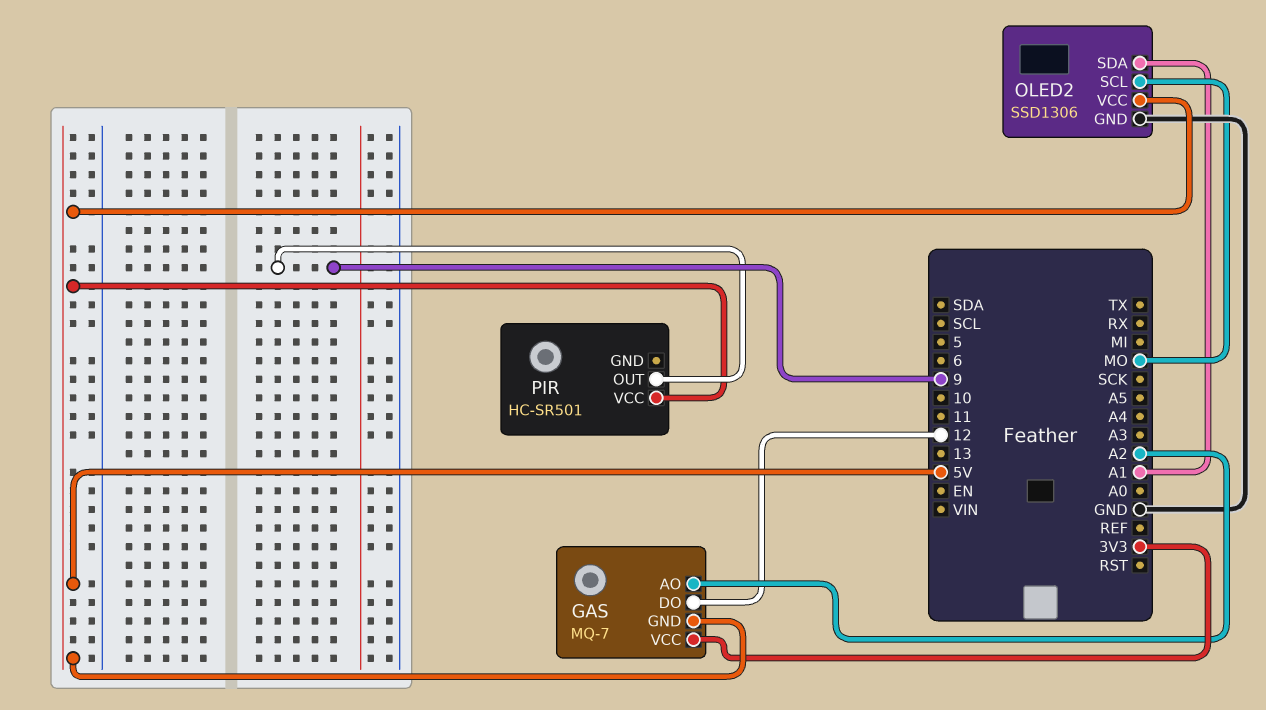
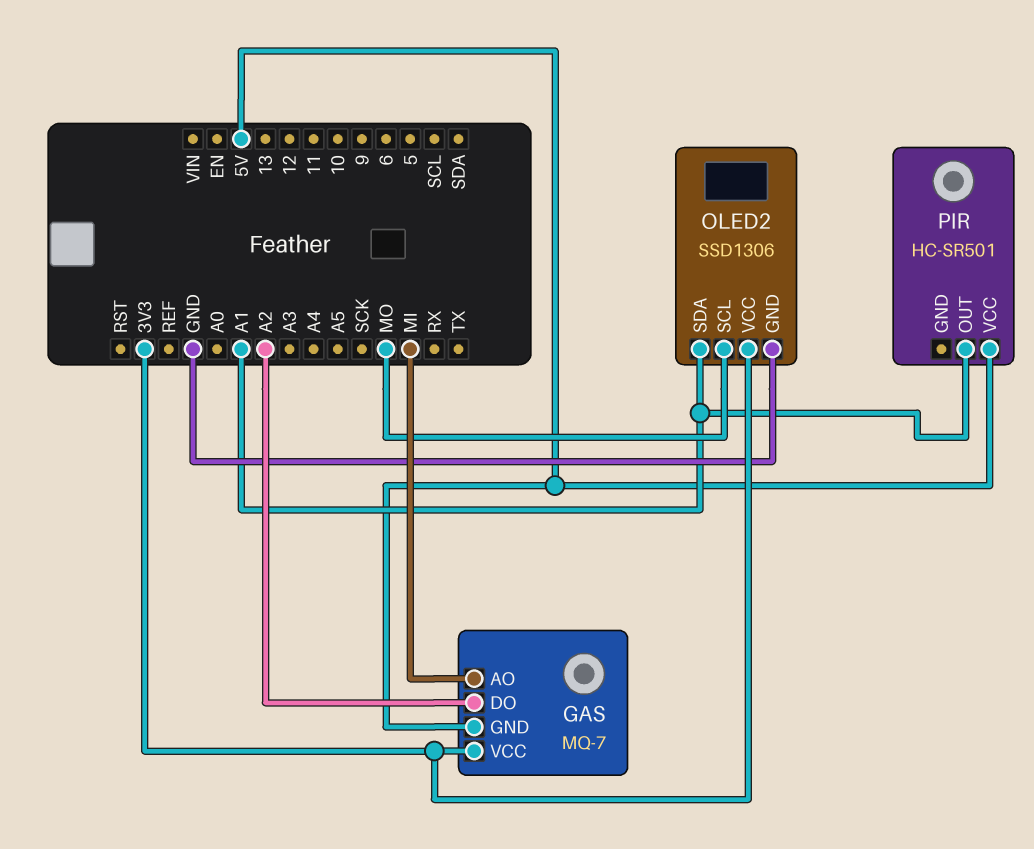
GAS pin AO: A2 -> MI
GAS pin DO: 12 -> A2
OLED2 pin VCC: 5V -> 3V3
PIR pin OUT: 9 -> A1

